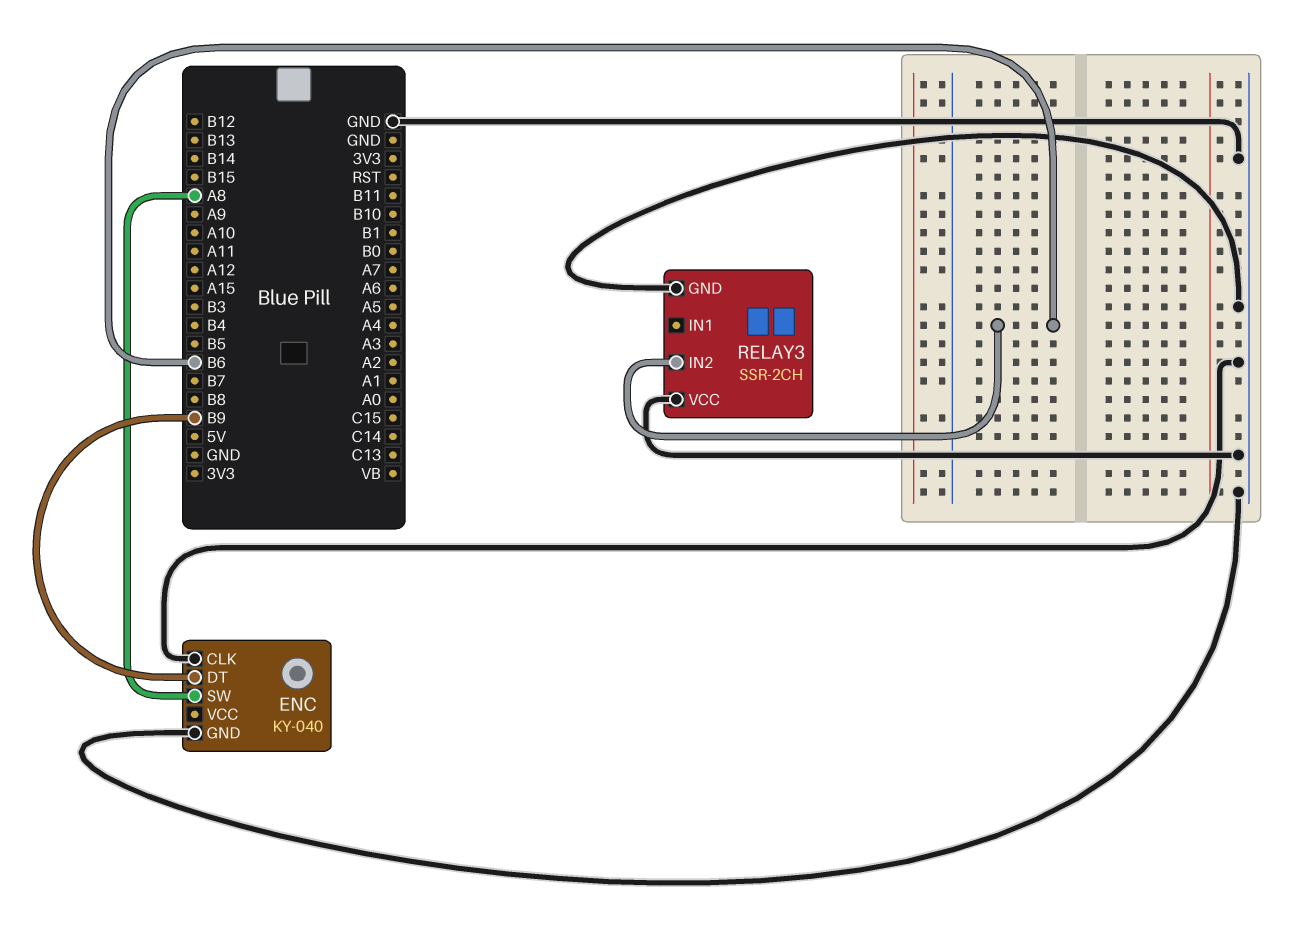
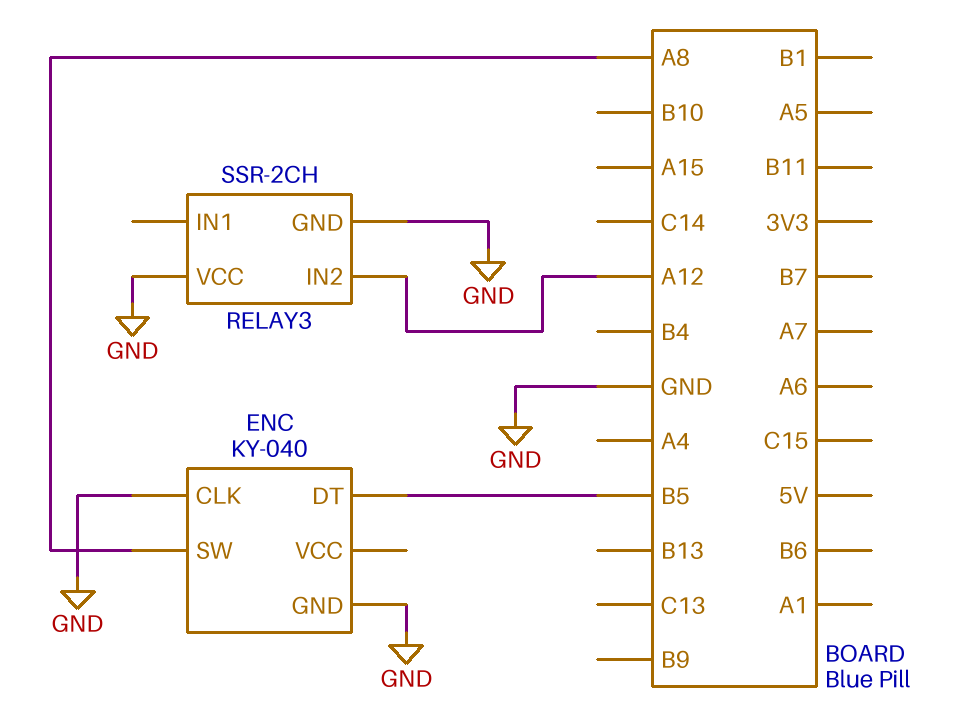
ENC pin DT: B9 -> B5
RELAY3 pin IN2: B6 -> A12

